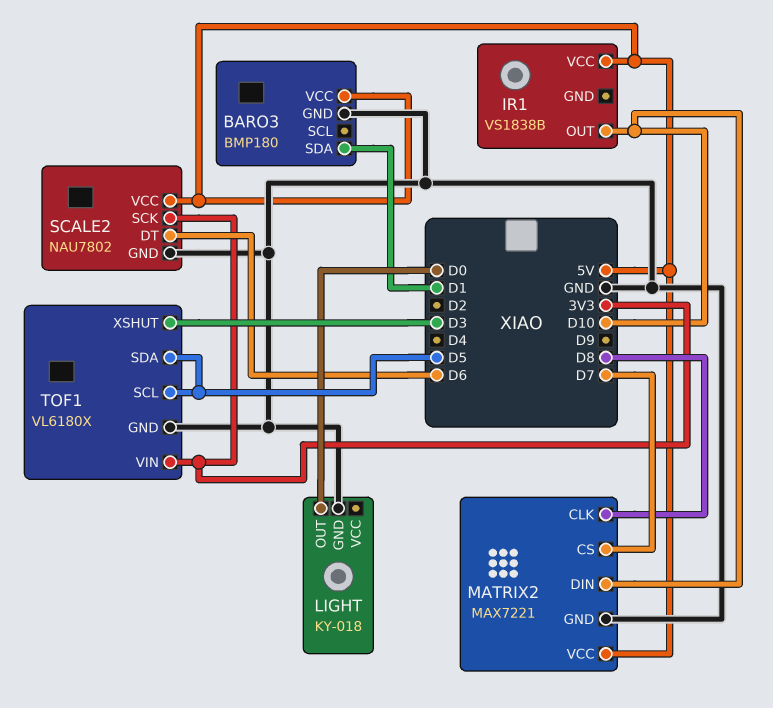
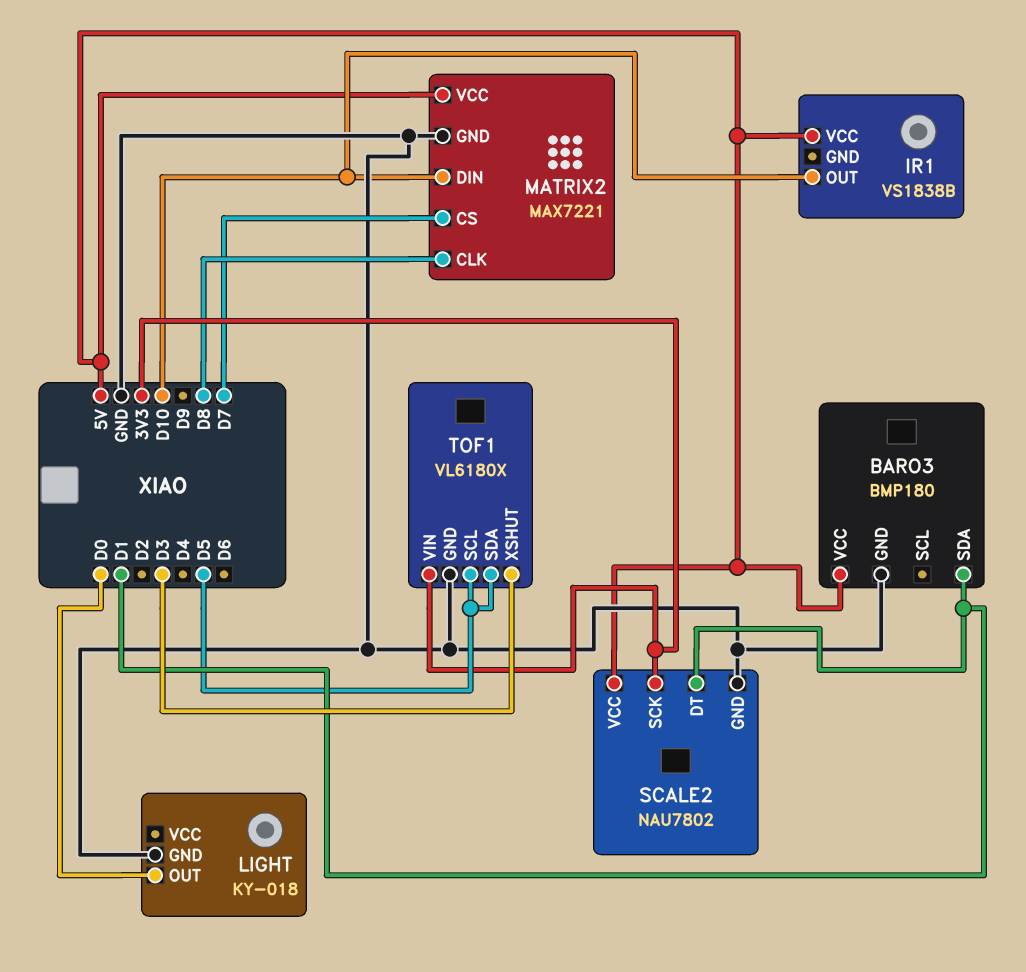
SCALE2 pin DT: D6 -> D1

